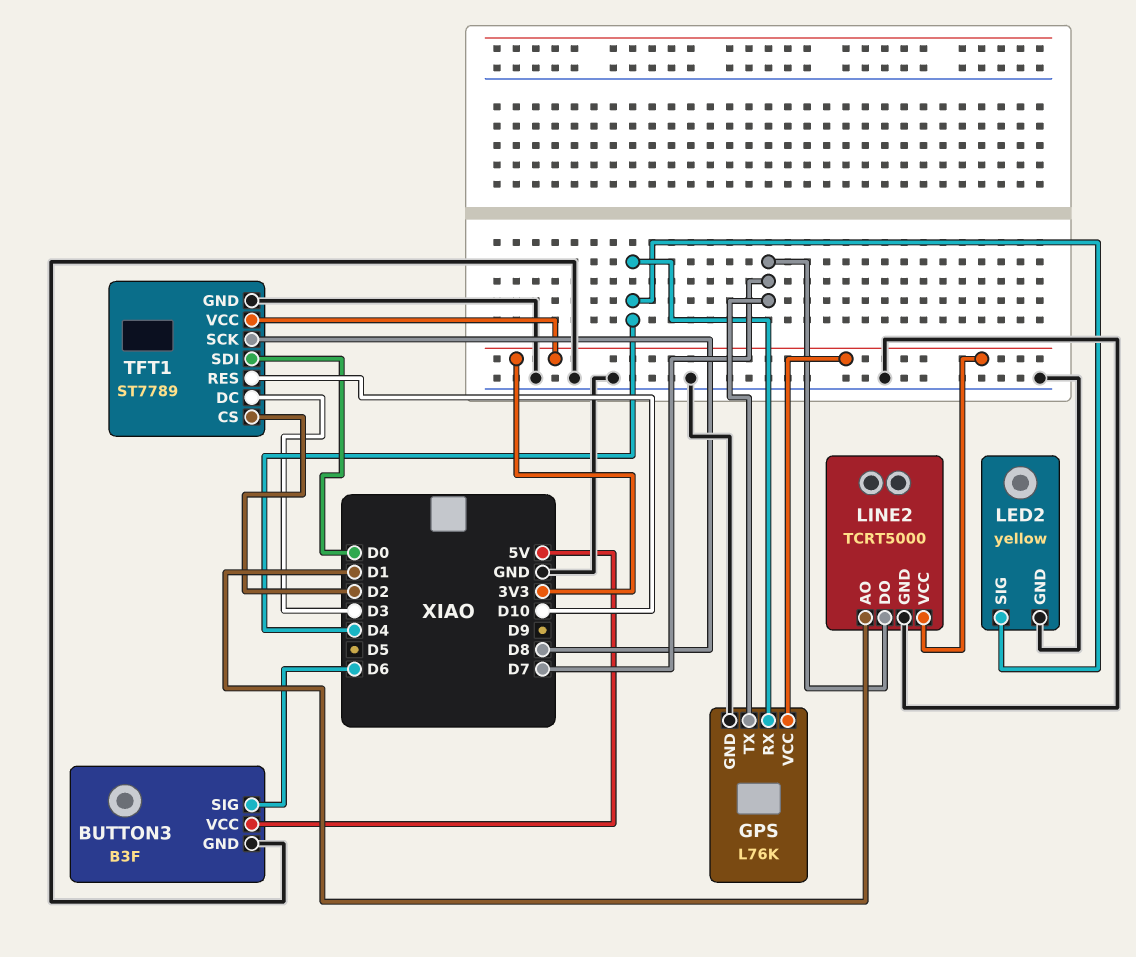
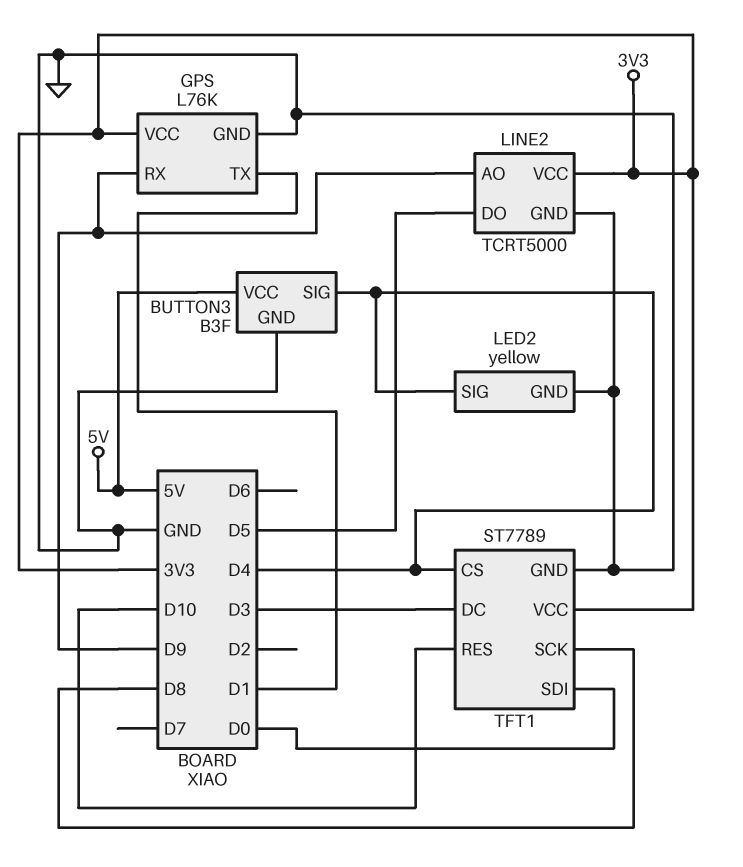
BUTTON3 pin SIG: D6 -> D4
GPS pin RX: D4 -> D9
GPS pin TX: D7 -> D1
LINE2 pin AO: D1 -> D9
LINE2 pin DO: D7 -> D5
TFT1 pin CS: D2 -> D4

